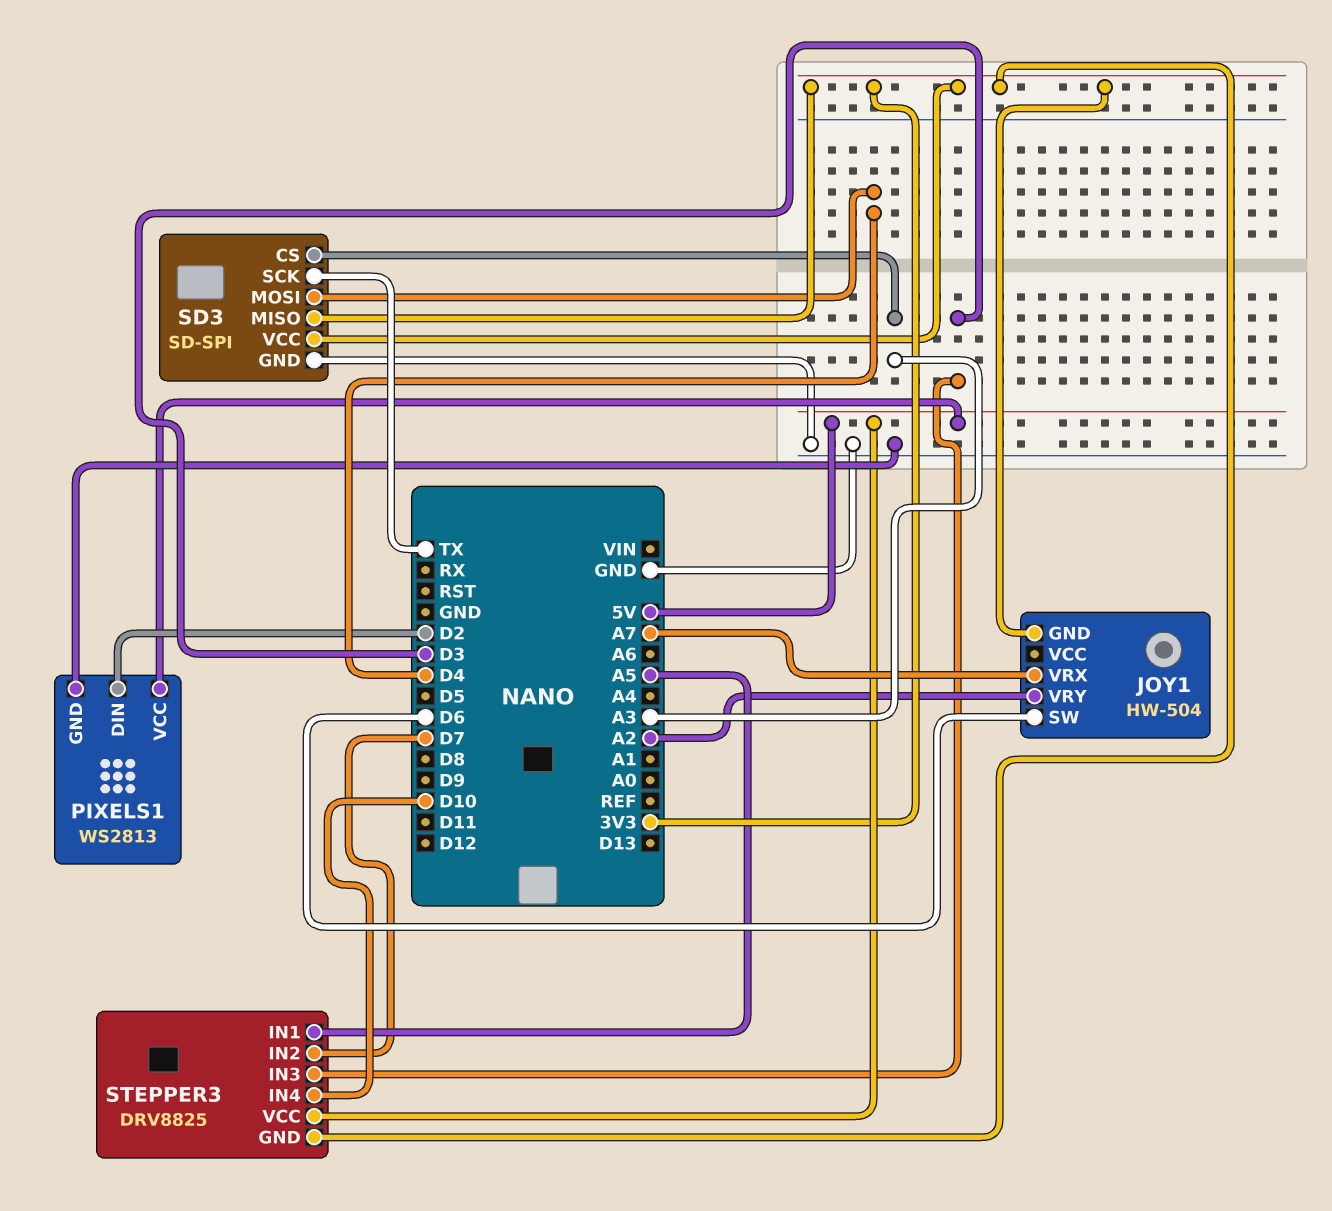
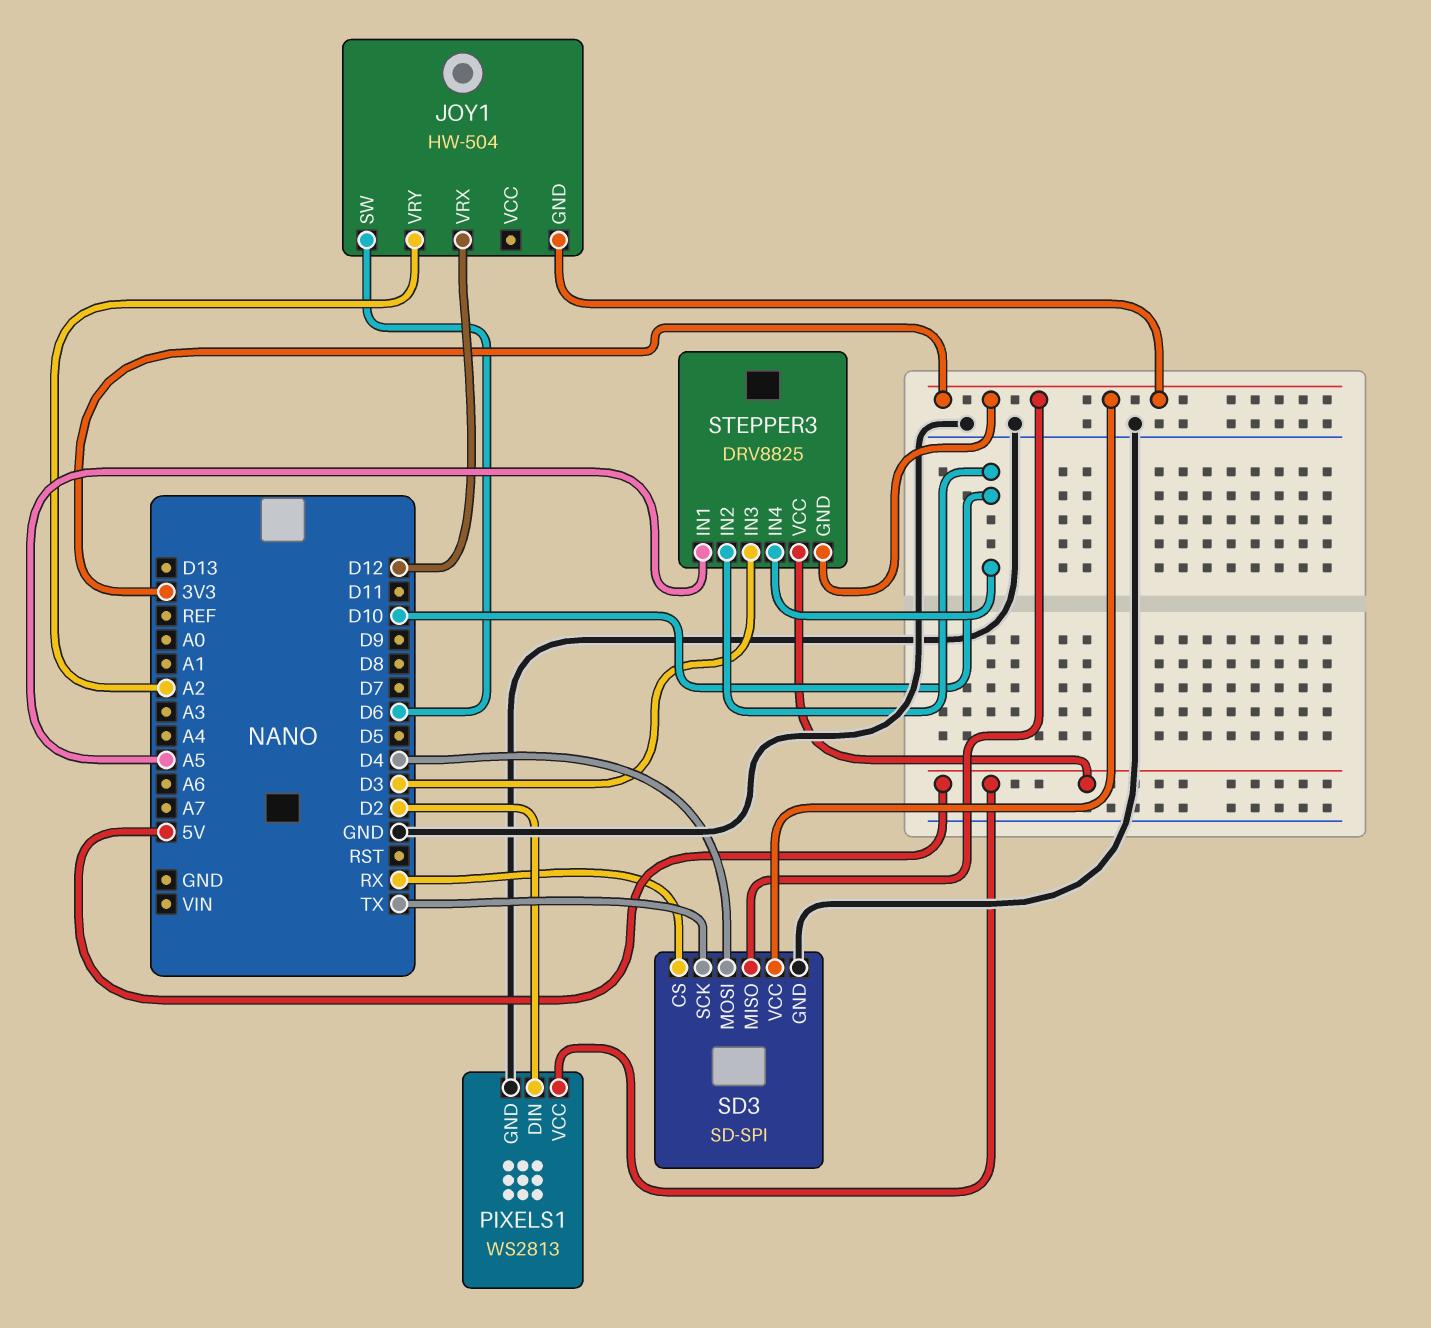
JOY1 pin VRX: A7 -> D12
SD3 pin CS: A3 -> RX
STEPPER3 pin IN2: D7 -> D10

